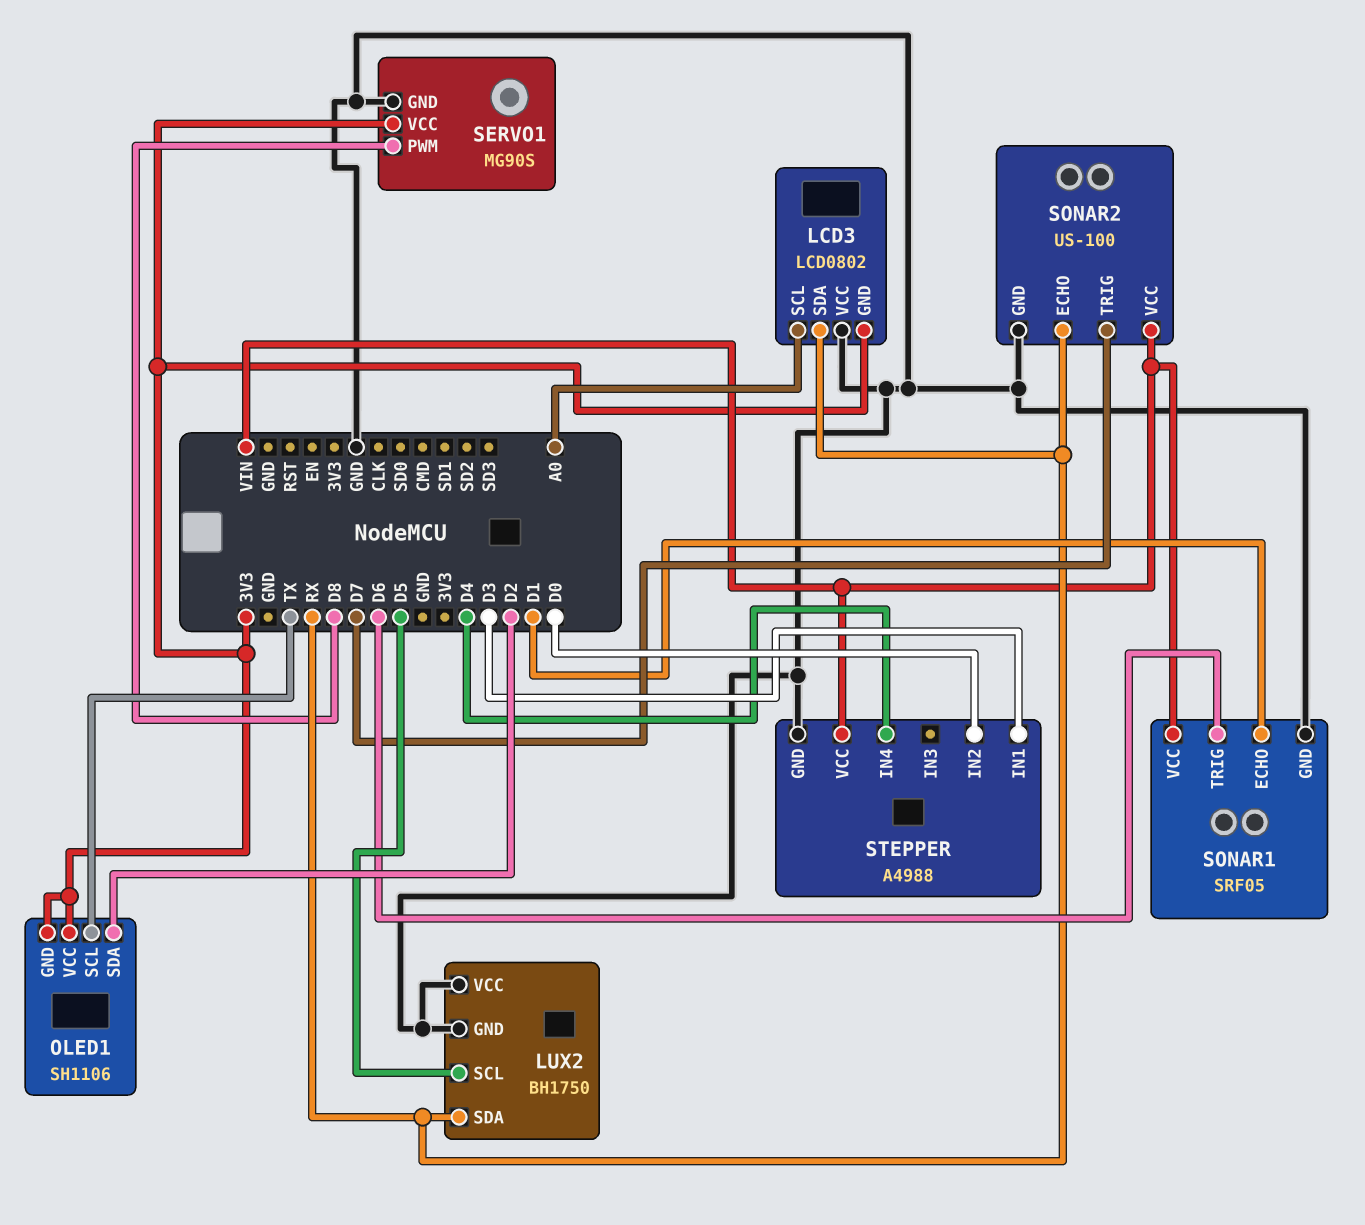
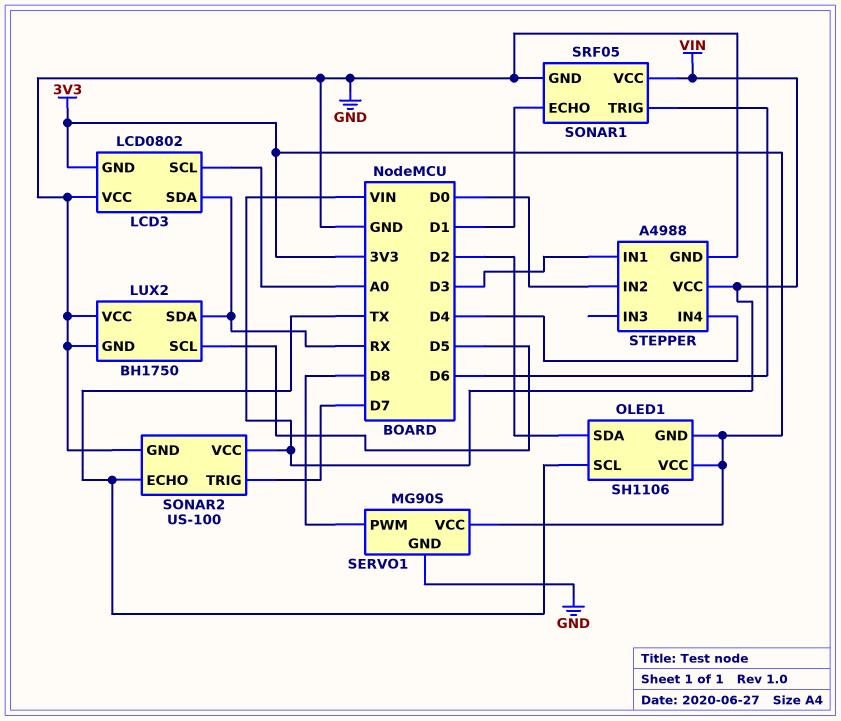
SONAR2 pin ECHO: RX -> TX

